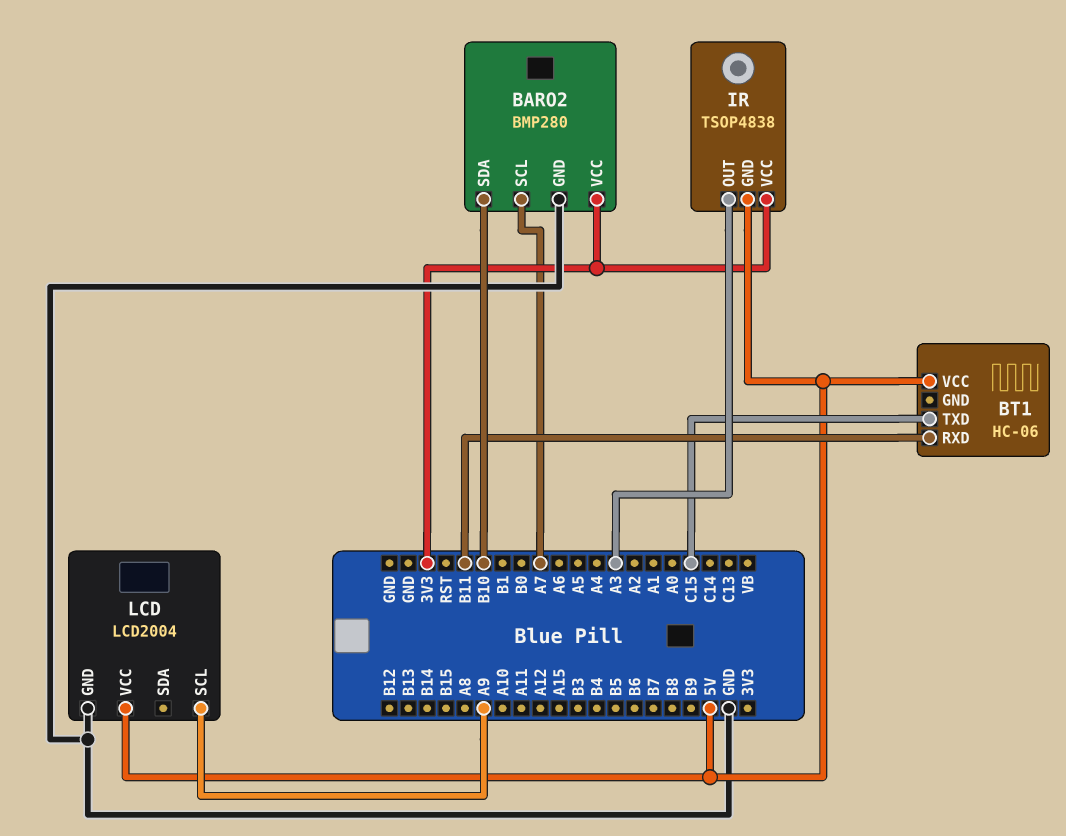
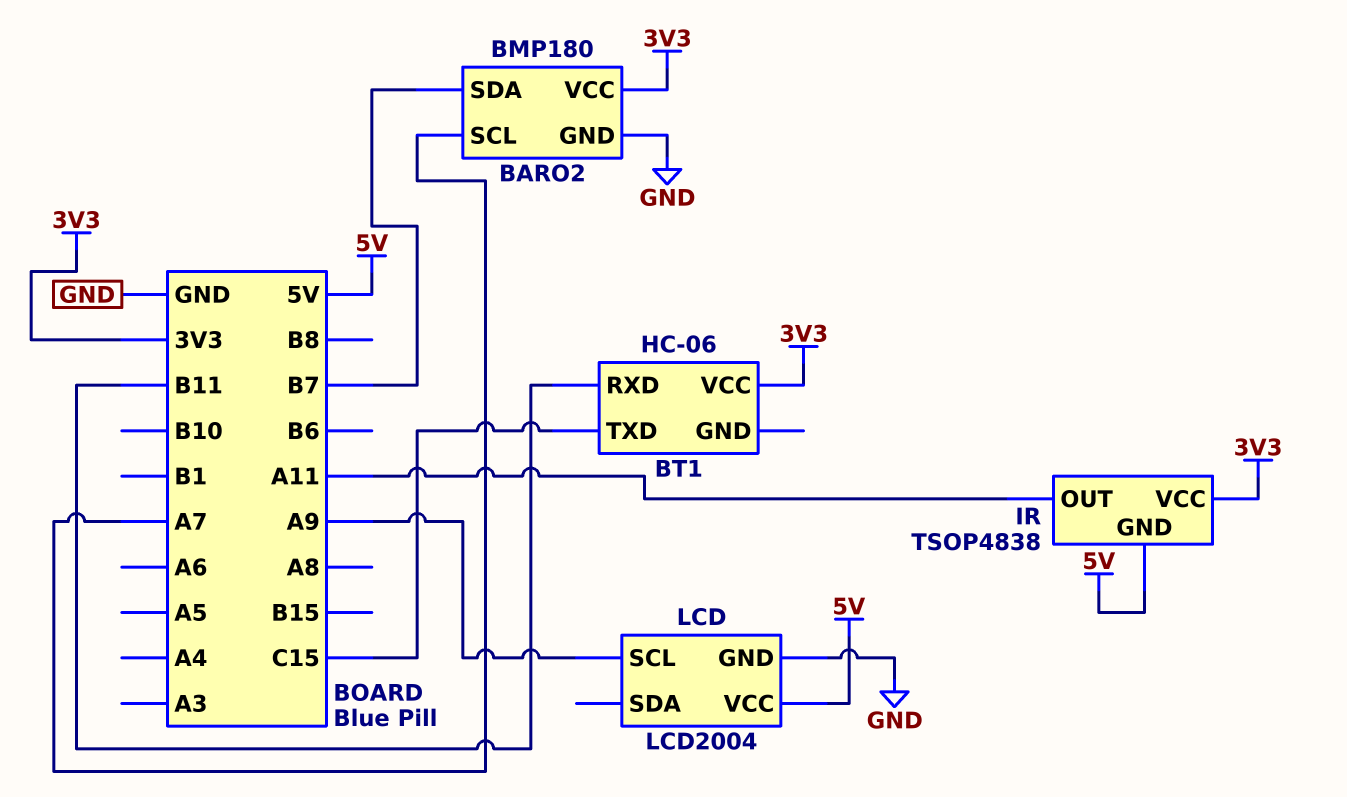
BARO2: BMP280 -> BMP180
BARO2 pin SDA: B10 -> B7
BT1 pin VCC: 5V -> 3V3
IR pin OUT: A3 -> A11

